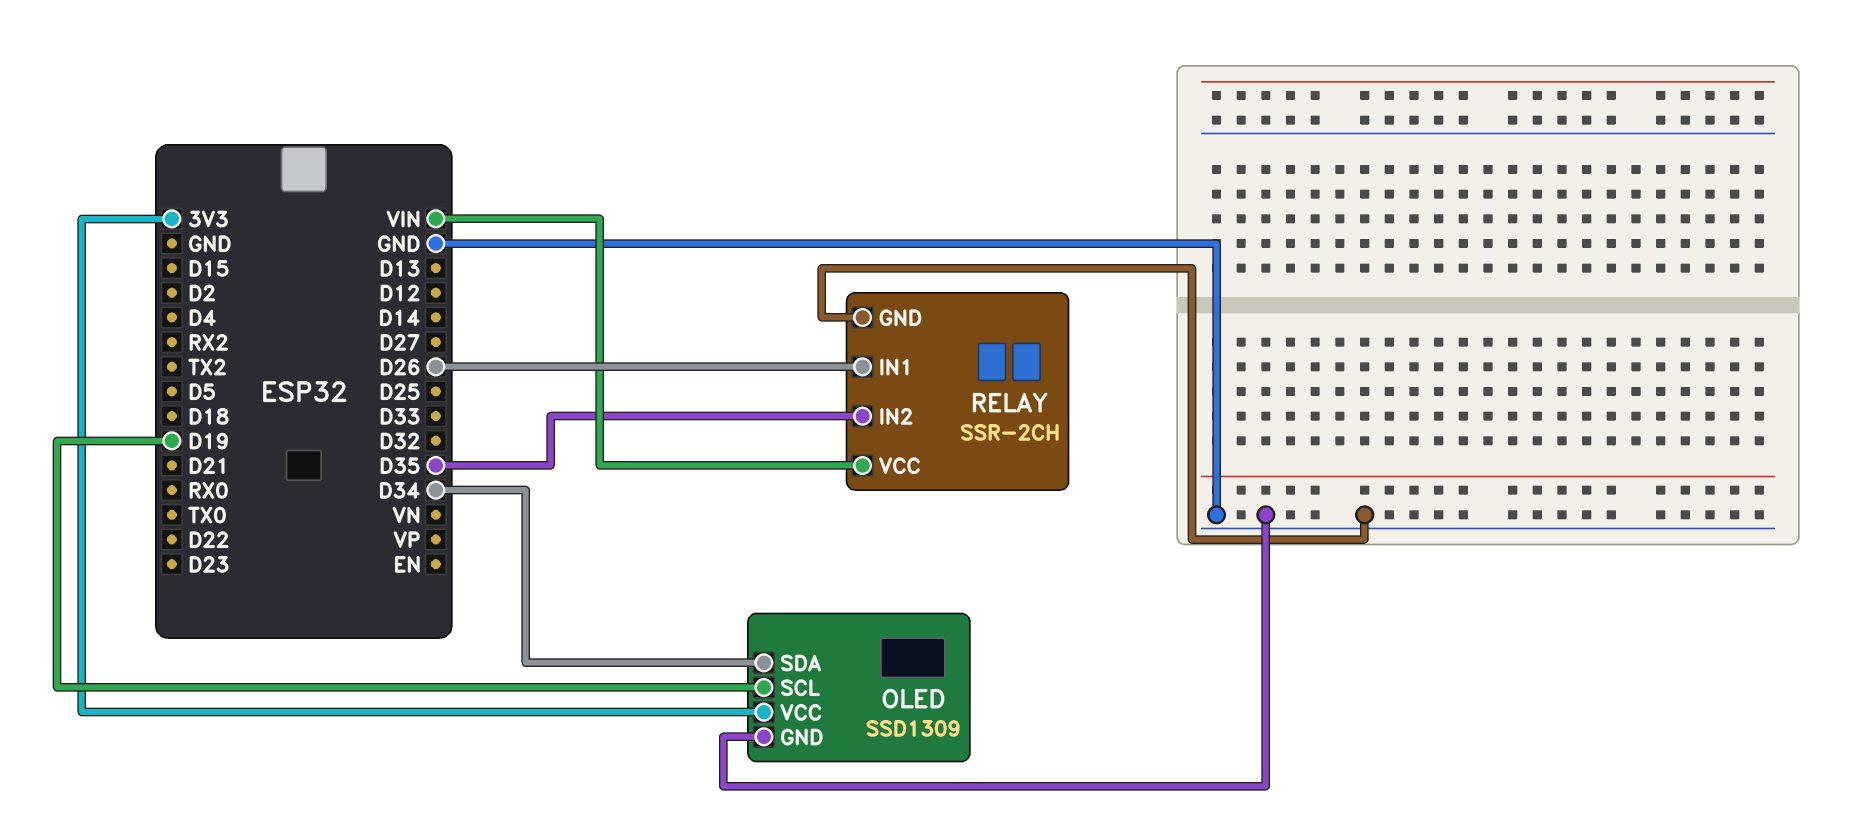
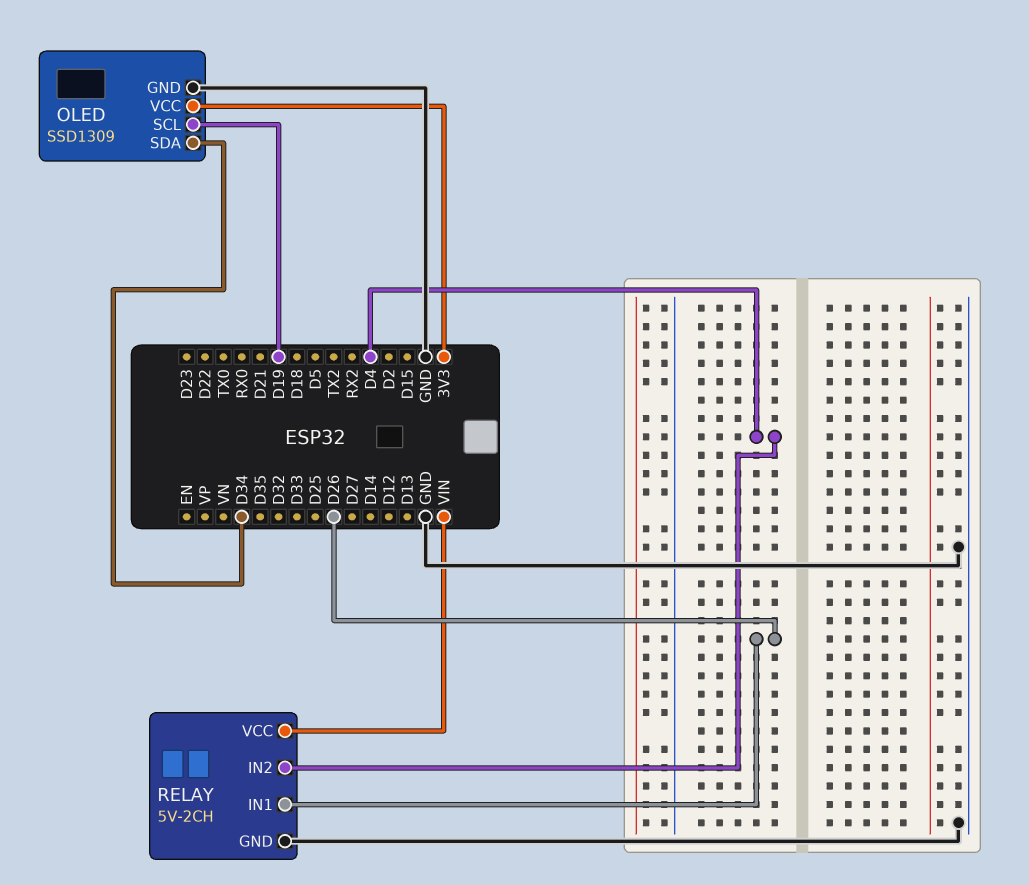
RELAY: SSR-2CH -> 5V-2CH
RELAY pin IN2: D35 -> D4

